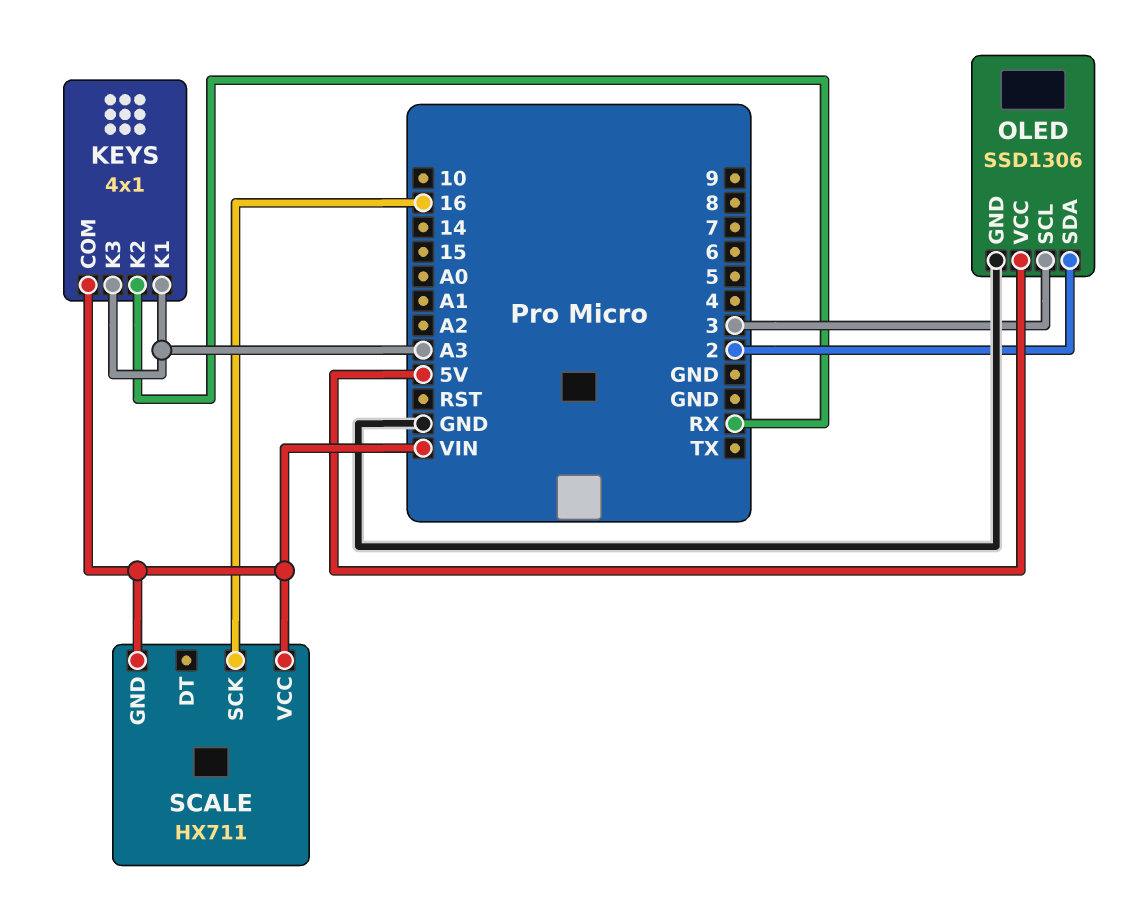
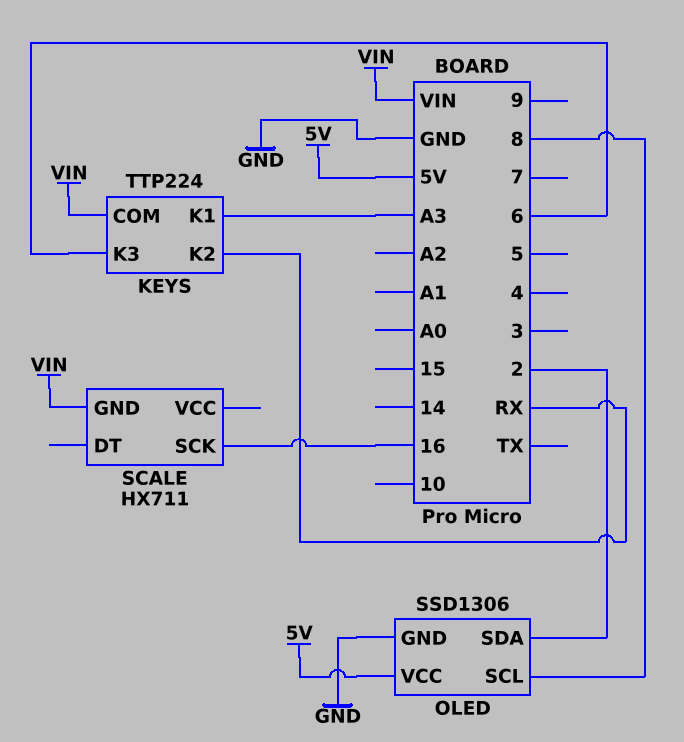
KEYS: 4x1 -> TTP224
KEYS pin K3: A3 -> 6
OLED pin SCL: 3 -> 8
SCALE pin VCC: VIN -> none

